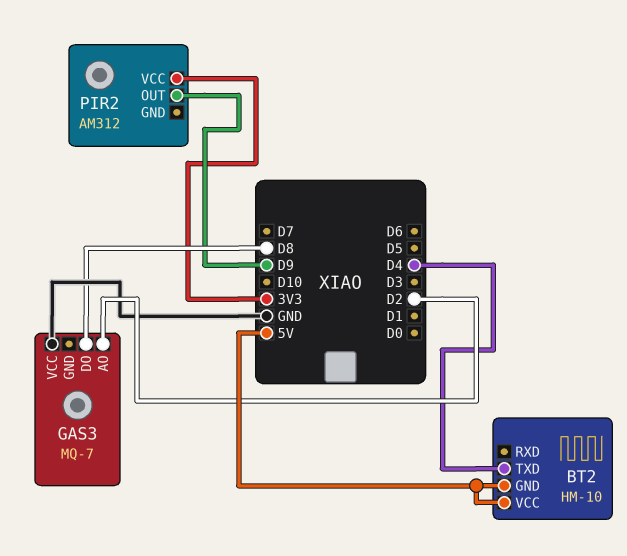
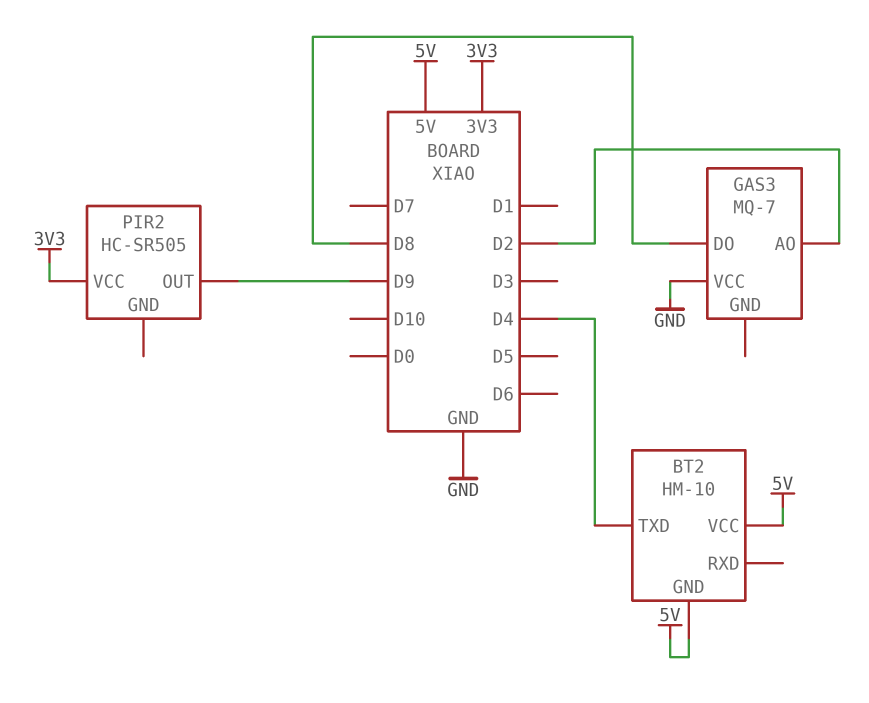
PIR2: AM312 -> HC-SR505

